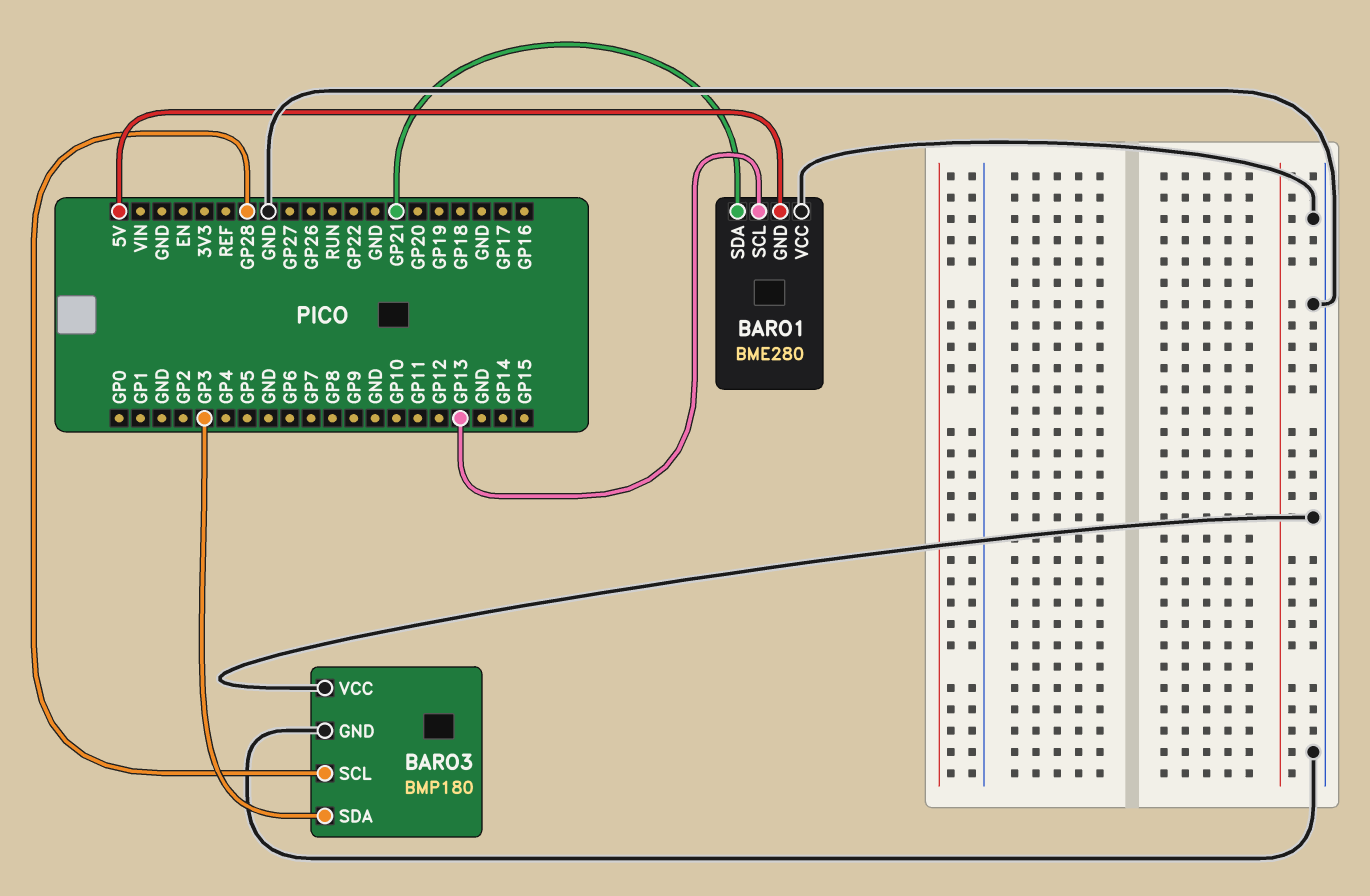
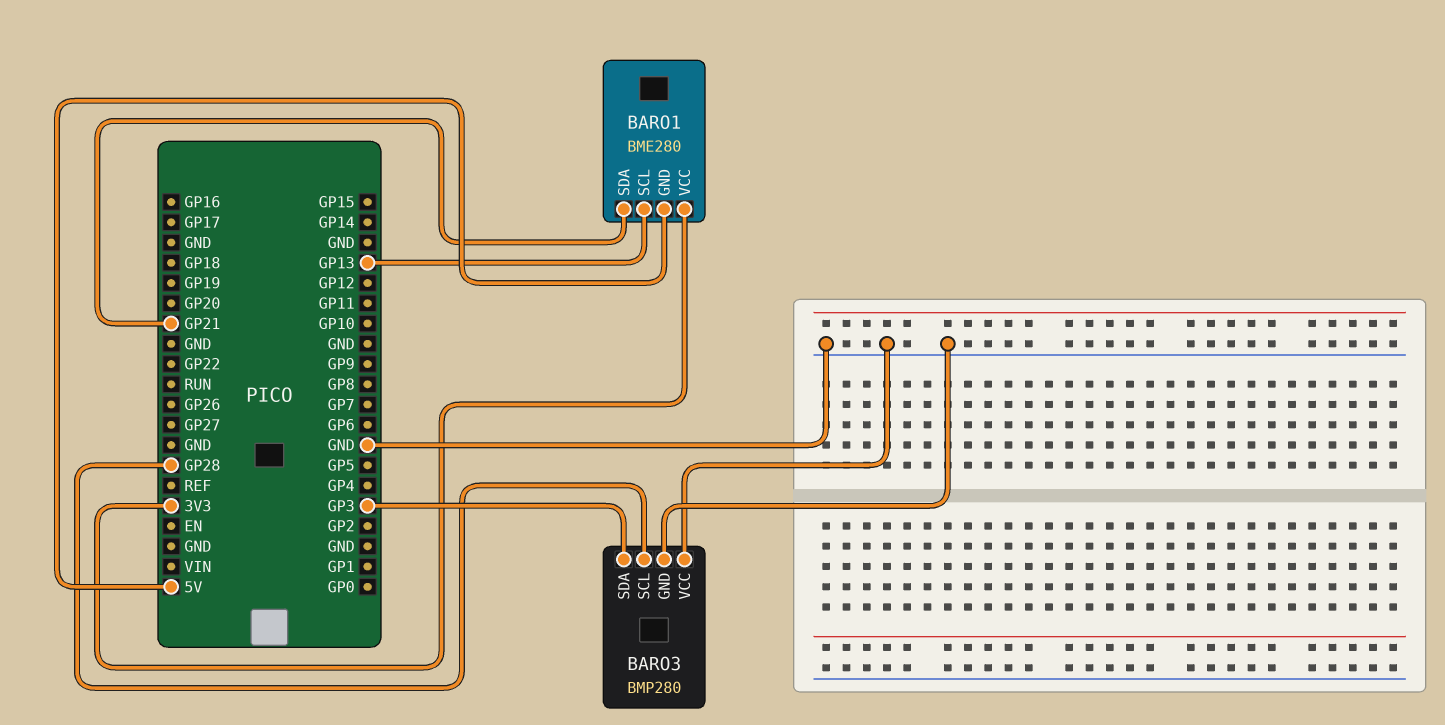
BARO1 pin VCC: GND -> 3V3
BARO3: BMP180 -> BMP280

